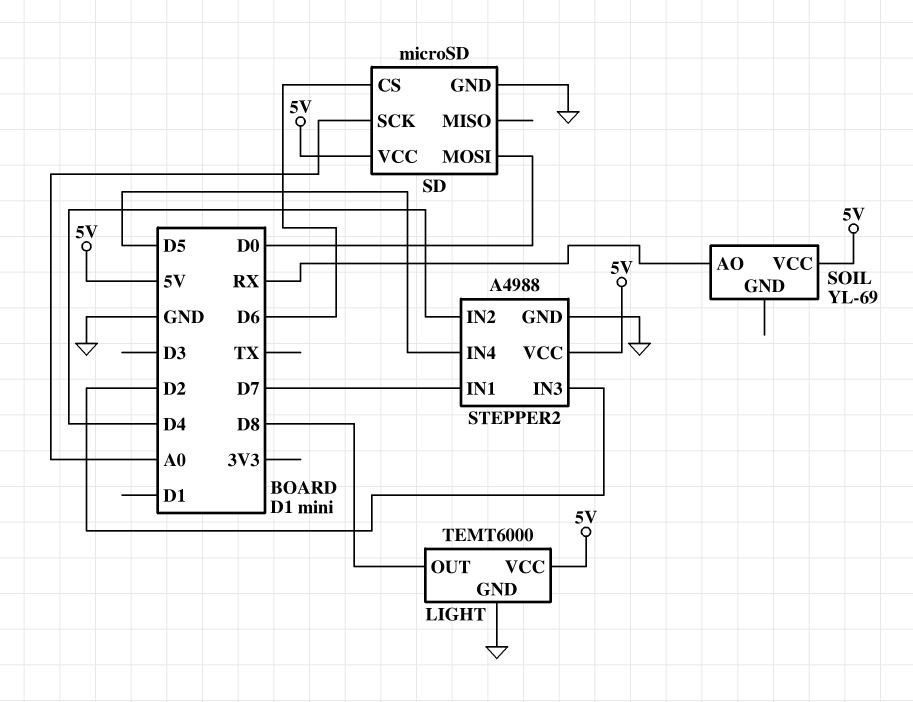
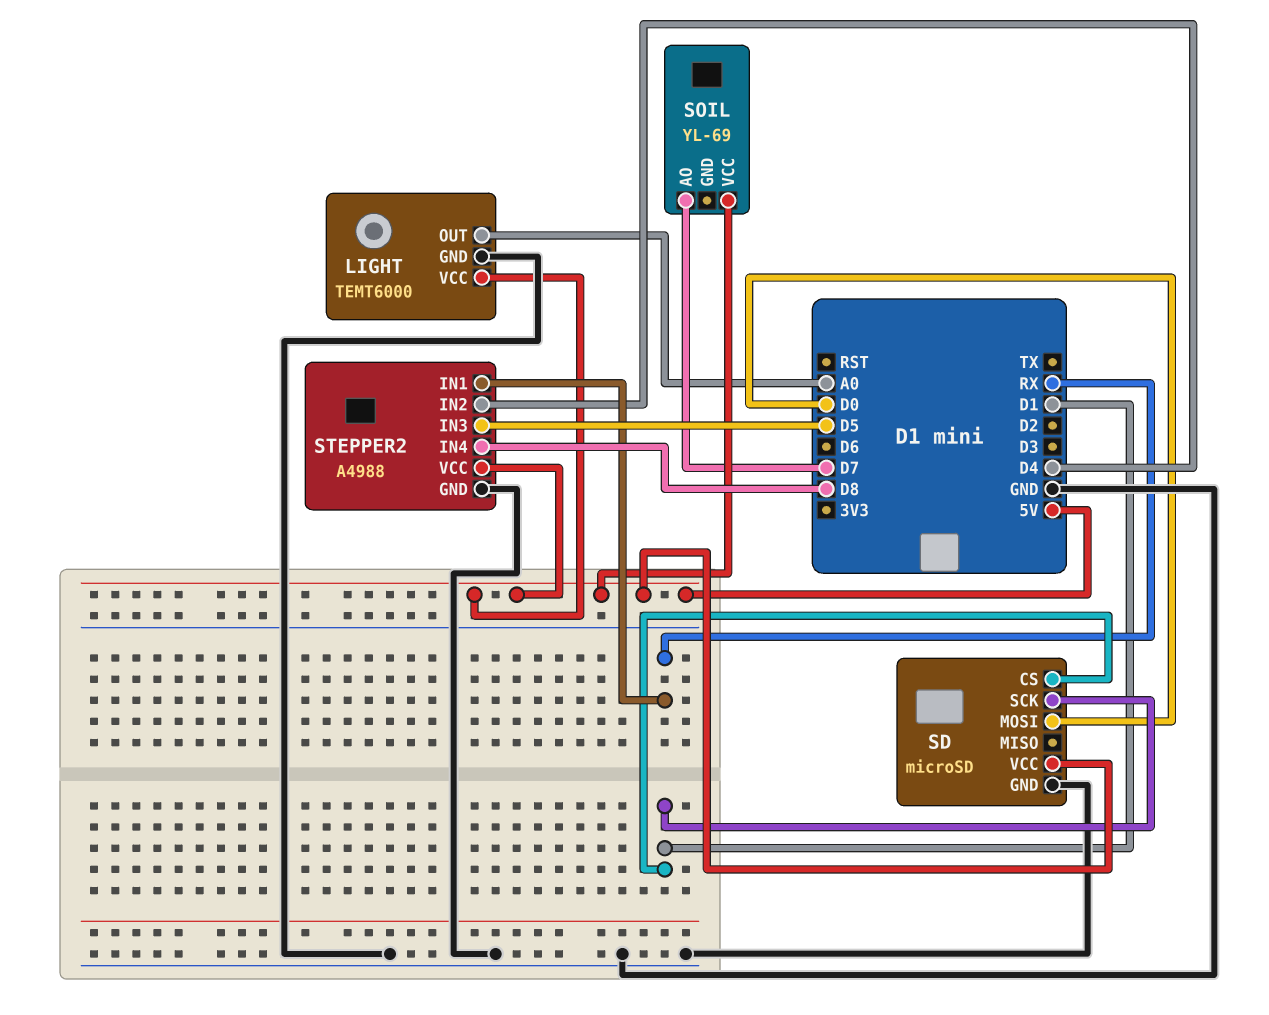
LIGHT pin OUT: D8 -> A0
SD pin CS: D6 -> D1
SD pin SCK: A0 -> D1
SOIL pin AO: RX -> D7
STEPPER2 pin IN1: D7 -> RX
STEPPER2 pin IN3: D2 -> D5
STEPPER2 pin IN4: D5 -> D8

